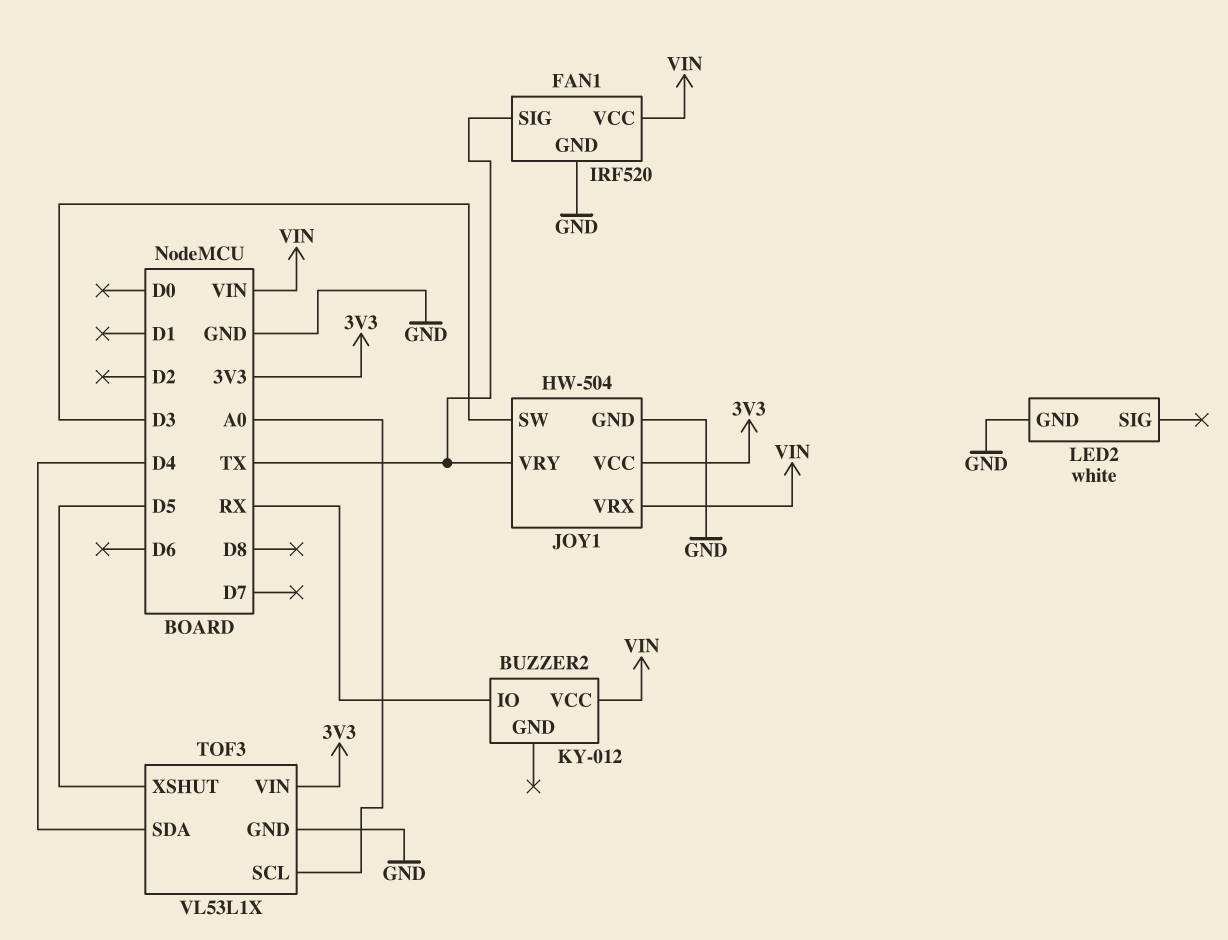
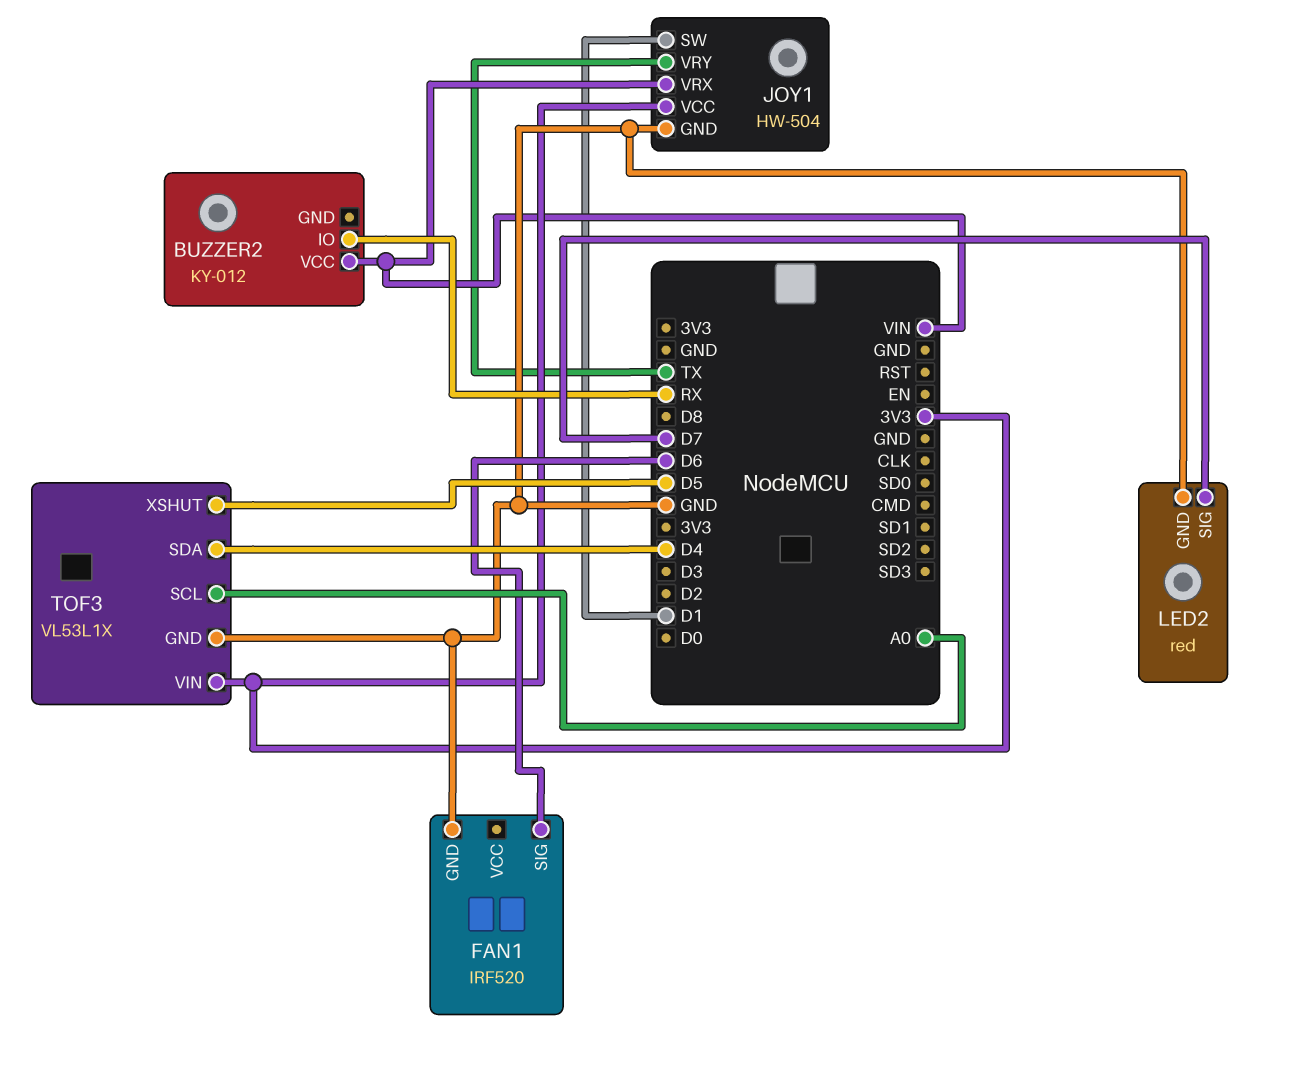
FAN1 pin SIG: TX -> D6
FAN1 pin VCC: VIN -> none
JOY1 pin SW: D3 -> D1
LED2: white -> red
LED2 pin SIG: none -> D7

